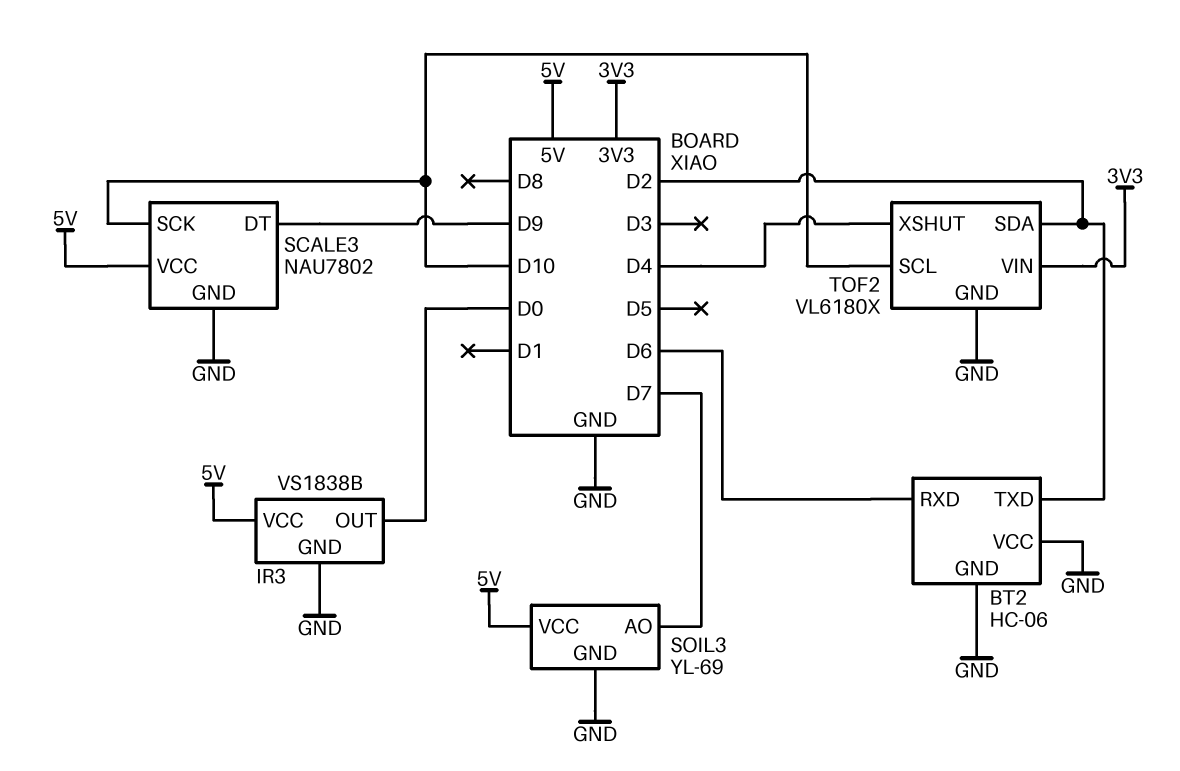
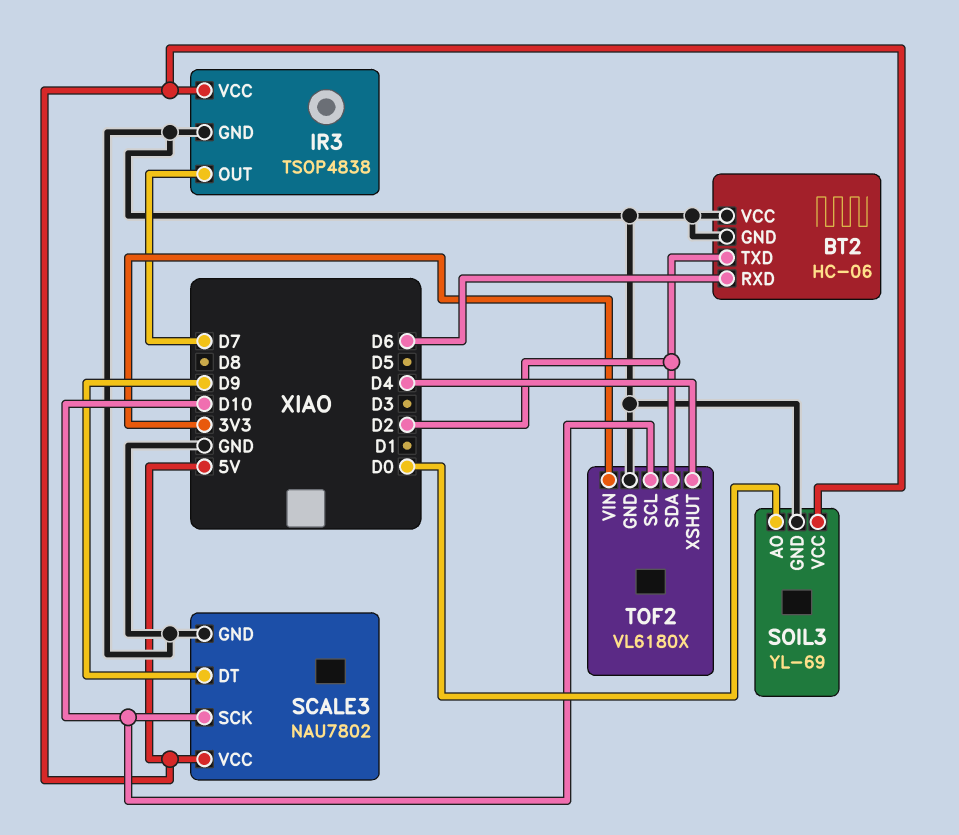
IR3: VS1838B -> TSOP4838
IR3 pin OUT: D0 -> D7
SOIL3 pin AO: D7 -> D0

